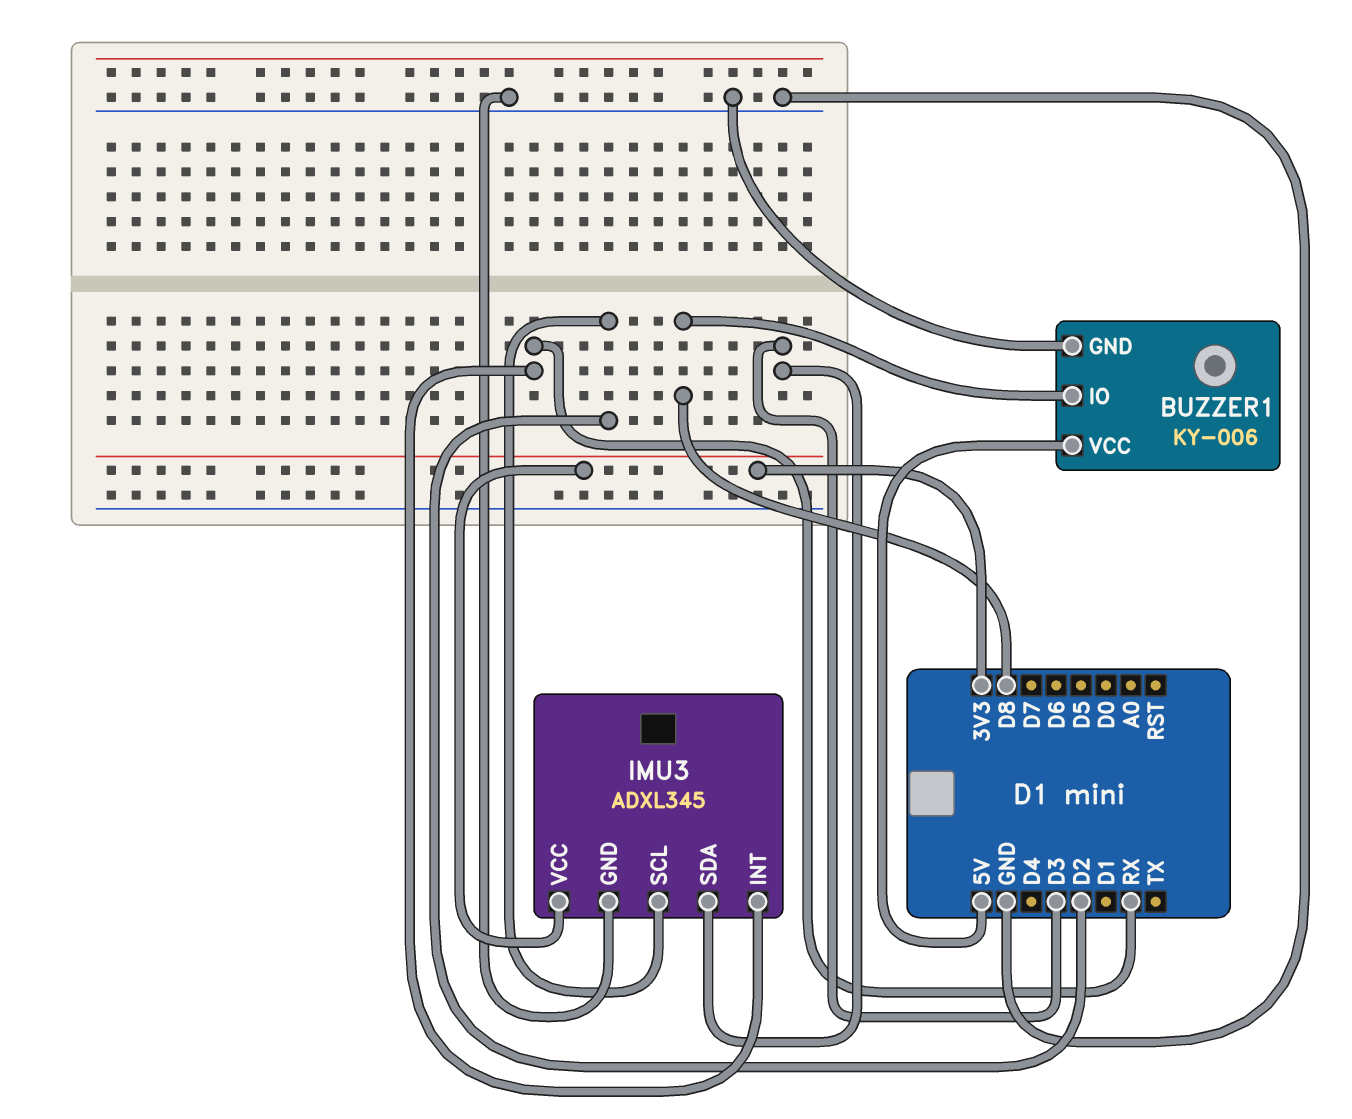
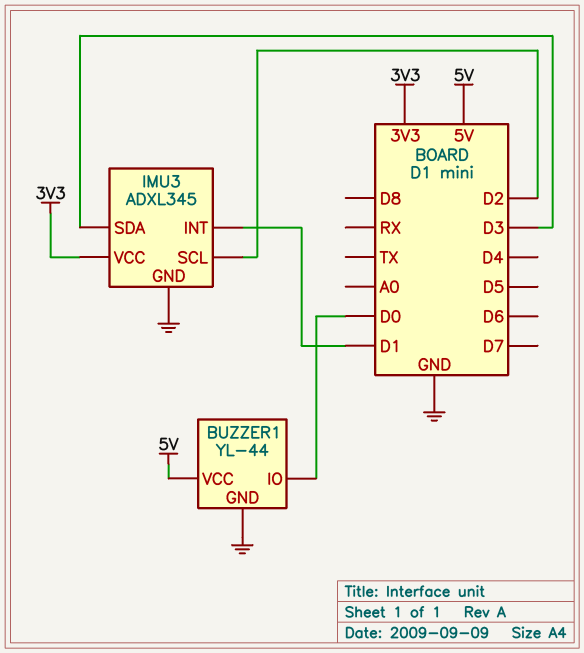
BUZZER1: KY-006 -> YL-44
BUZZER1 pin IO: D8 -> D0
IMU3 pin INT: RX -> D1

